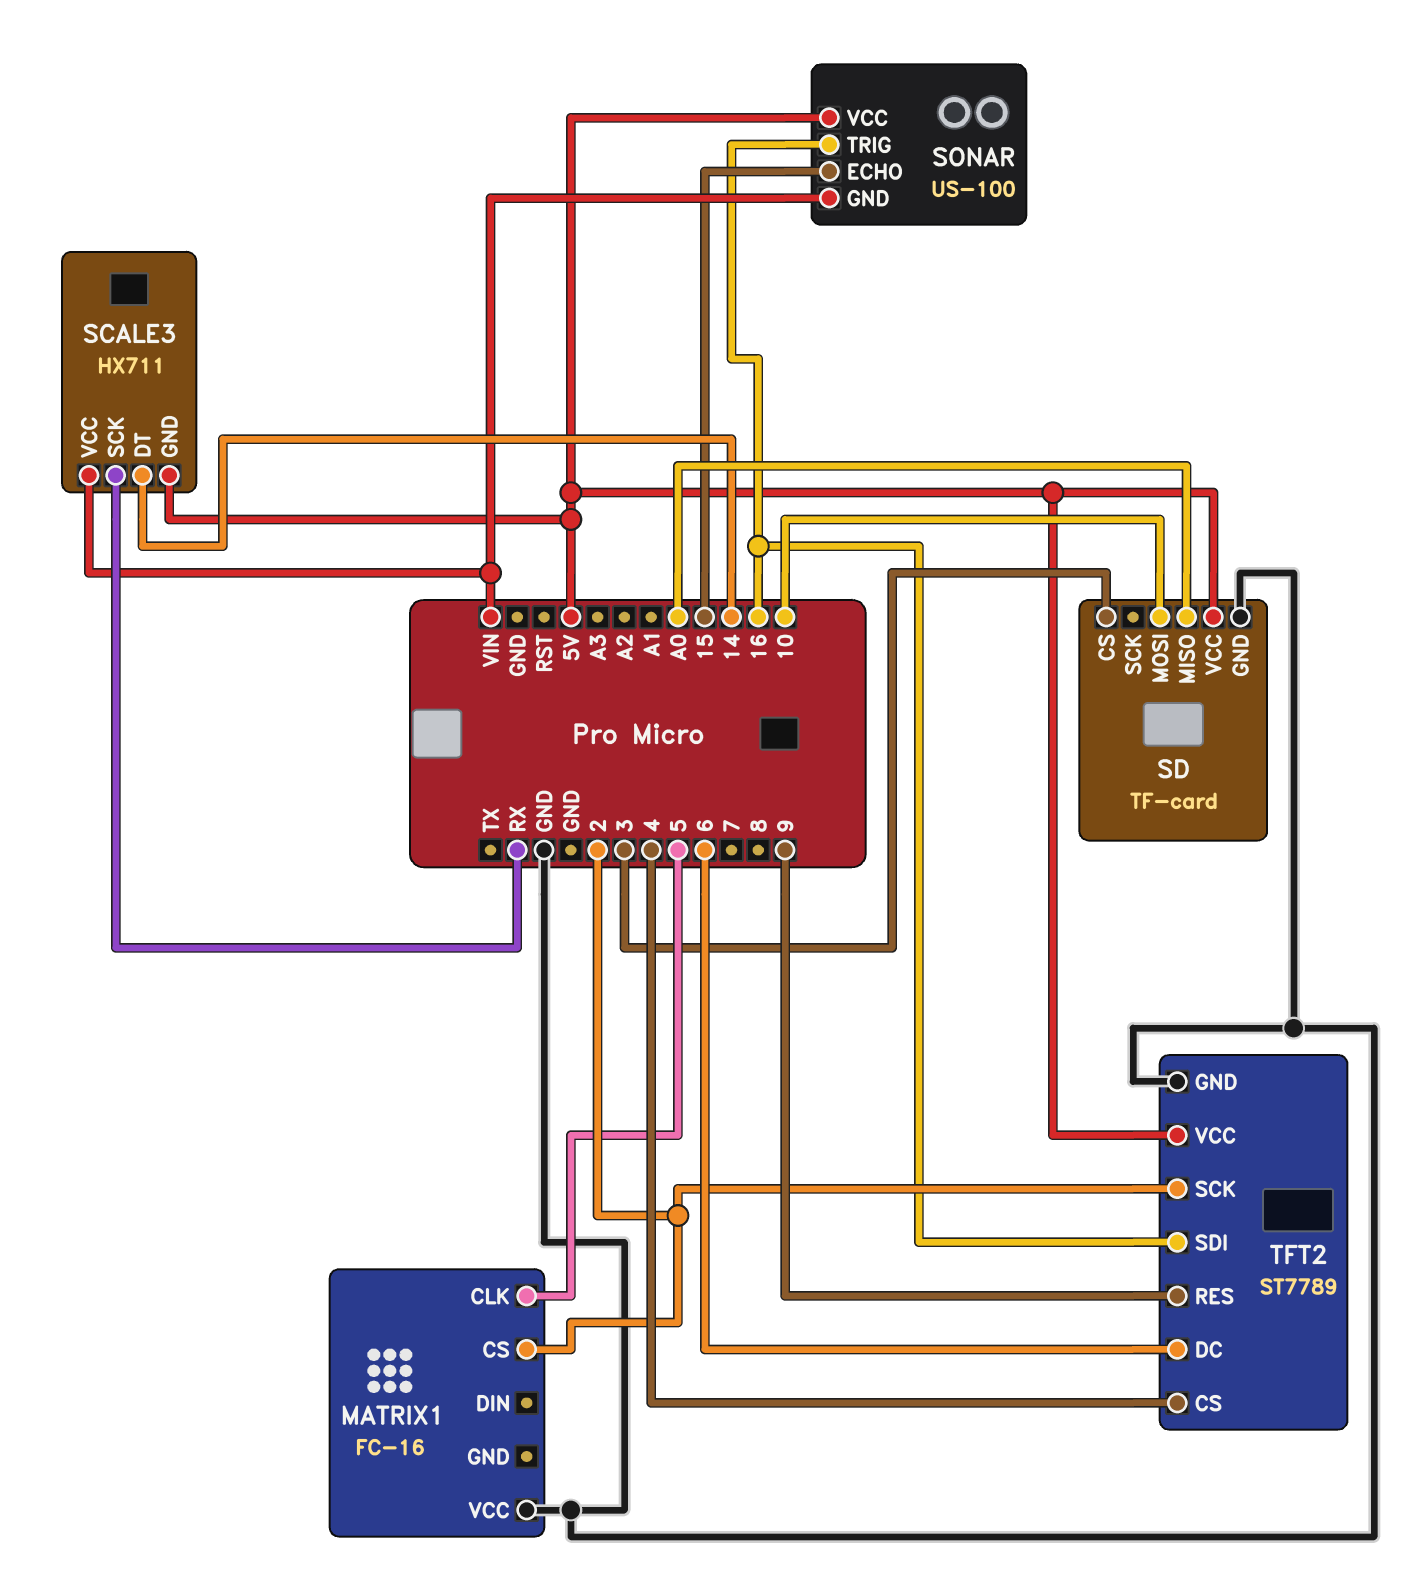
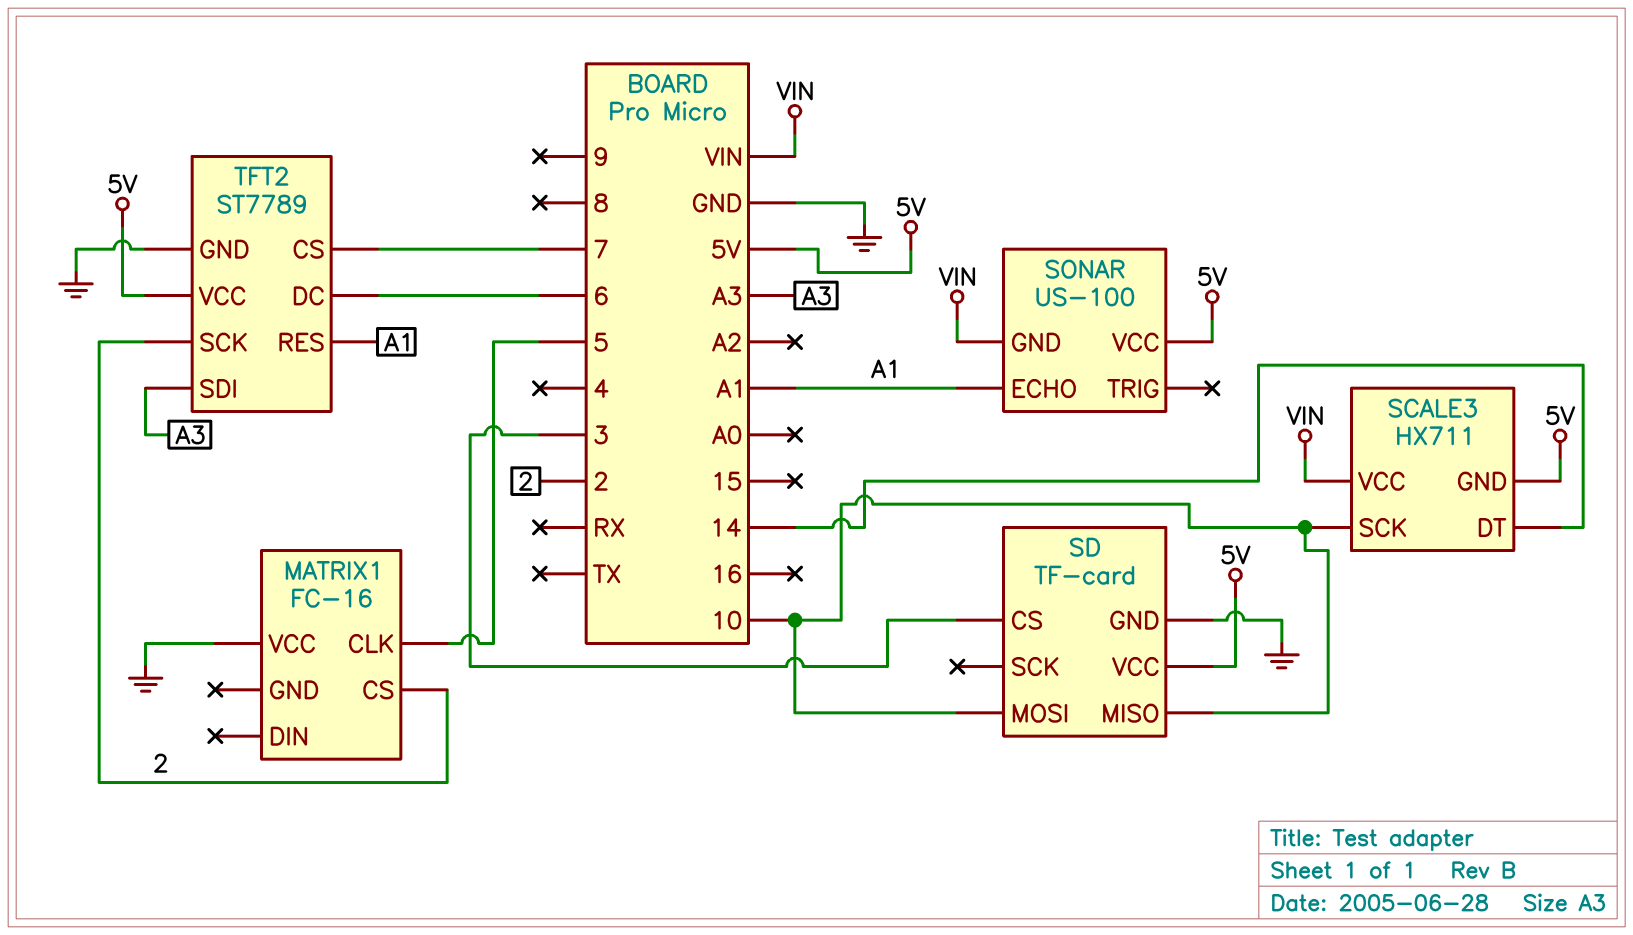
SCALE3 pin SCK: RX -> 10
SD pin MISO: A0 -> 10
SONAR pin ECHO: 15 -> A1
SONAR pin TRIG: 16 -> none
TFT2 pin CS: 4 -> 7
TFT2 pin RES: 9 -> A1
TFT2 pin SDI: 16 -> A3

